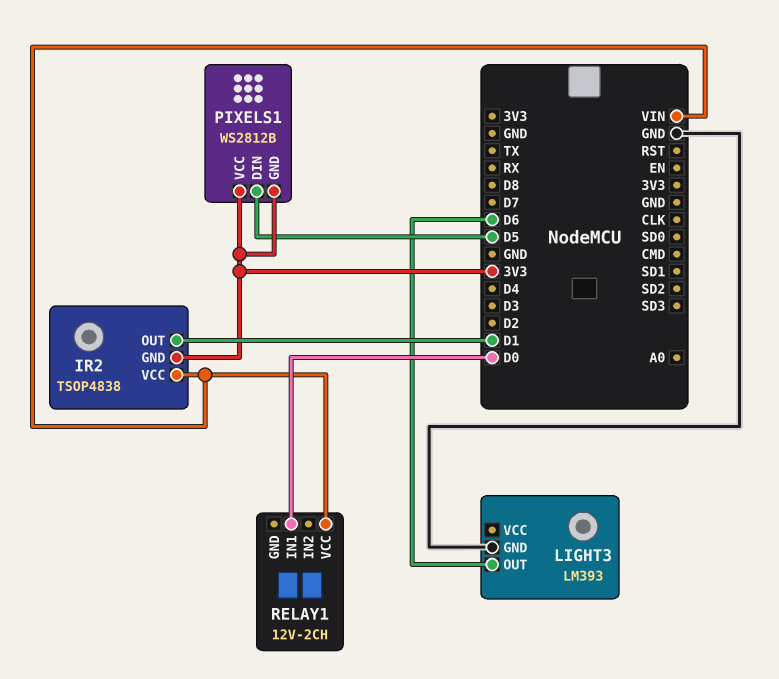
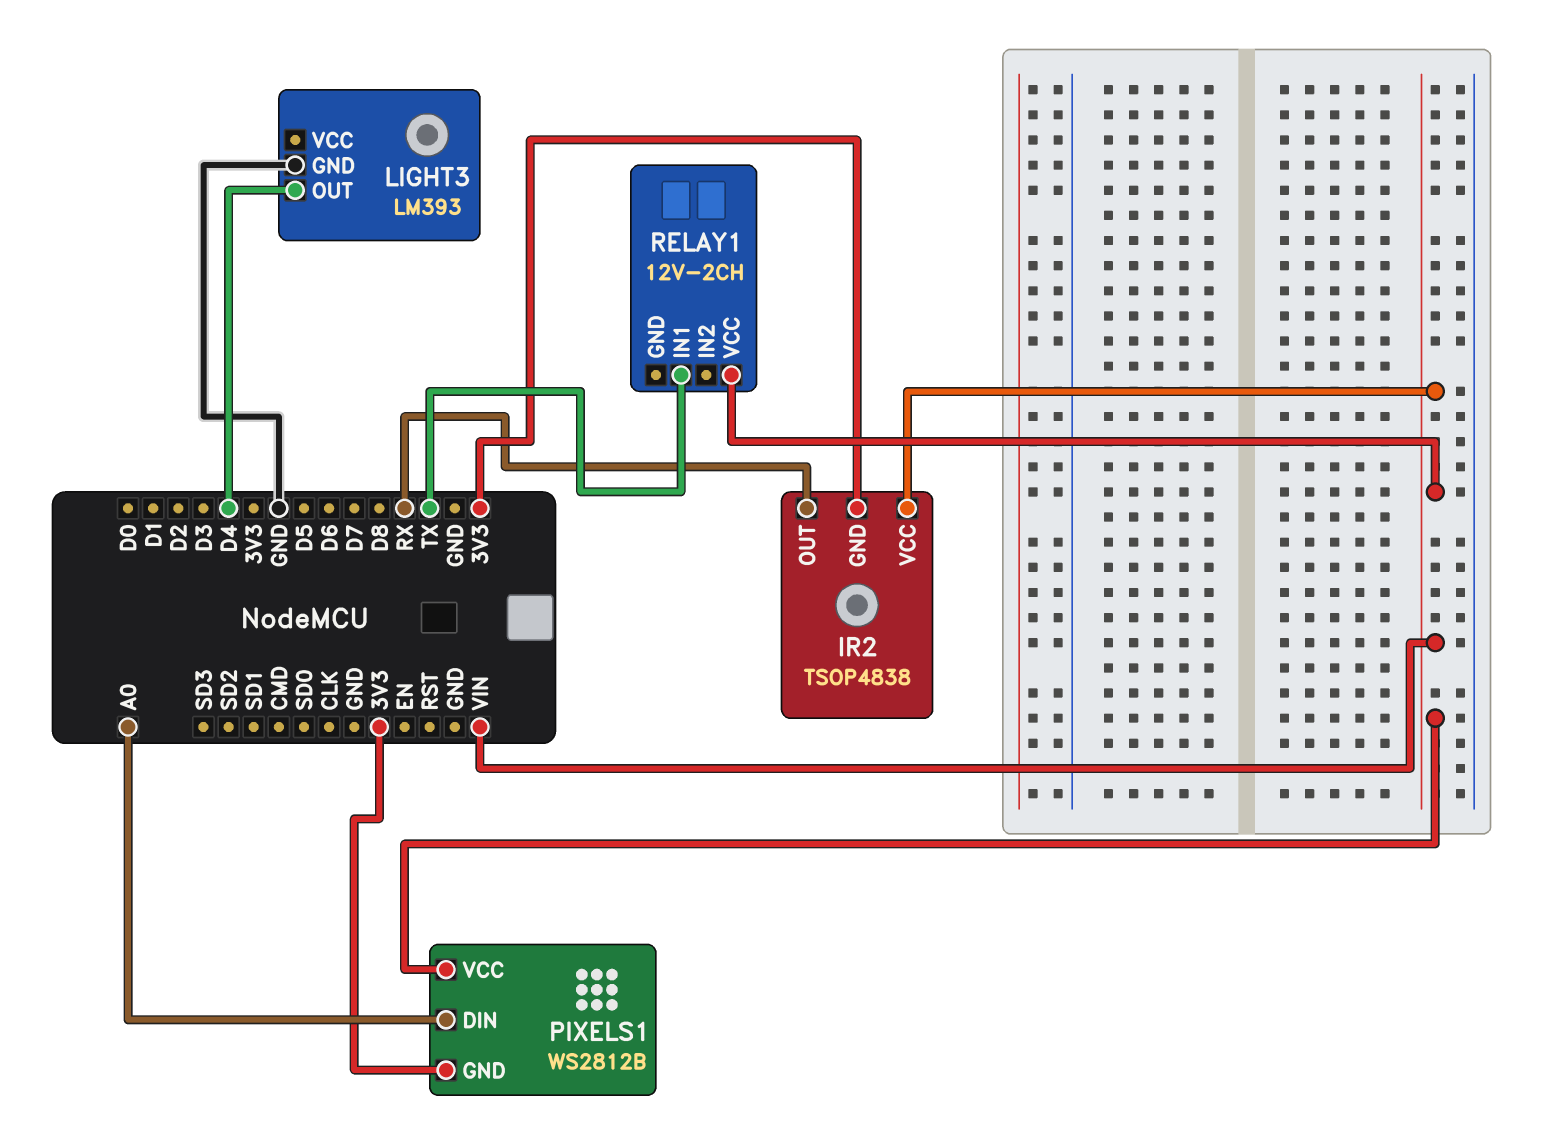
IR2 pin OUT: D1 -> RX
LIGHT3 pin OUT: D6 -> D4
PIXELS1 pin DIN: D5 -> A0
PIXELS1 pin VCC: 3V3 -> VIN
RELAY1 pin IN1: D0 -> TX

